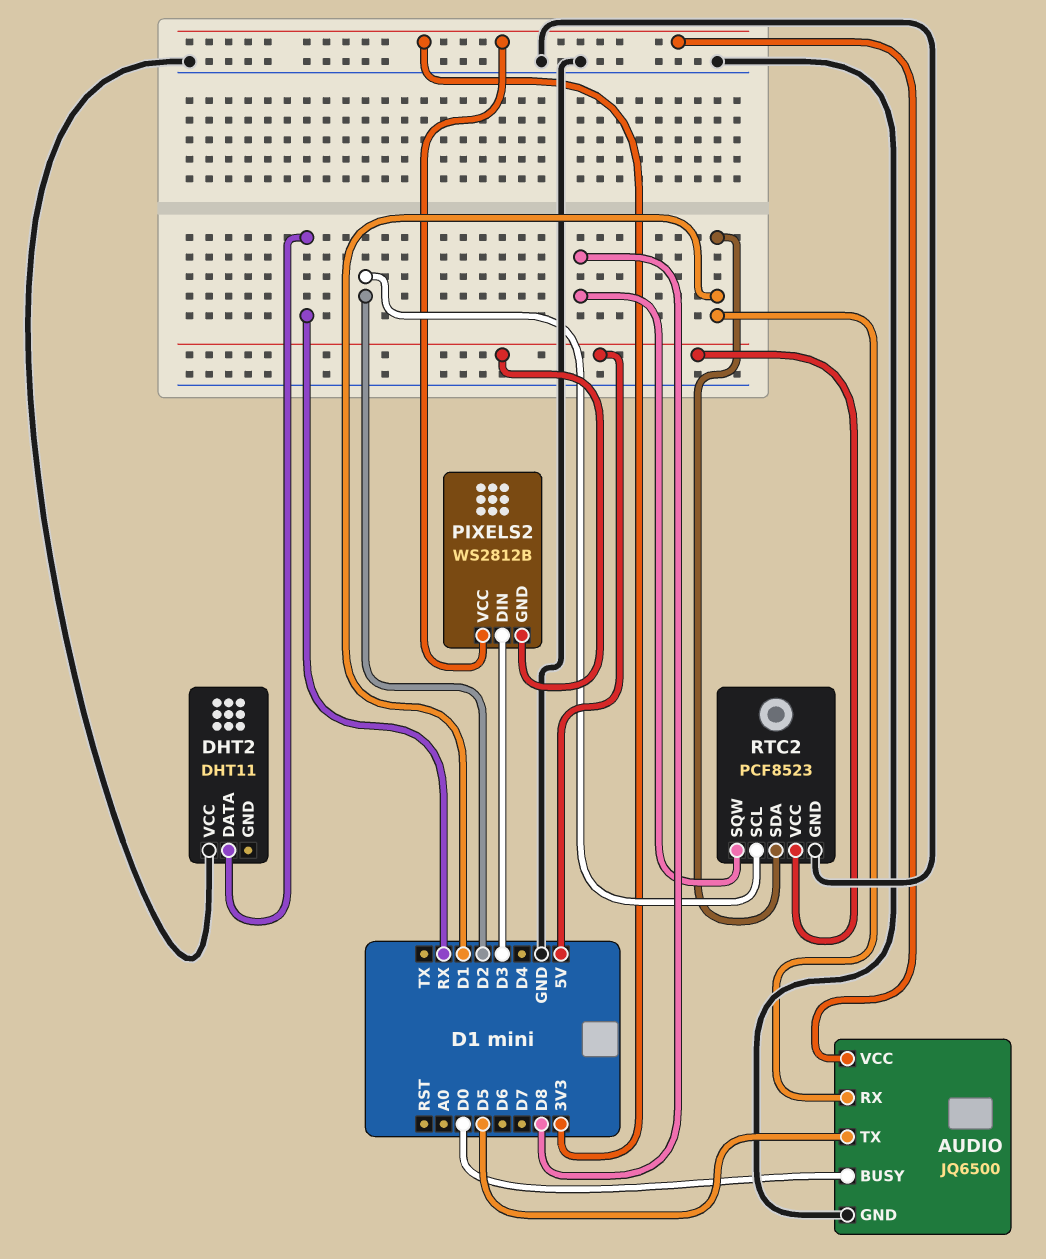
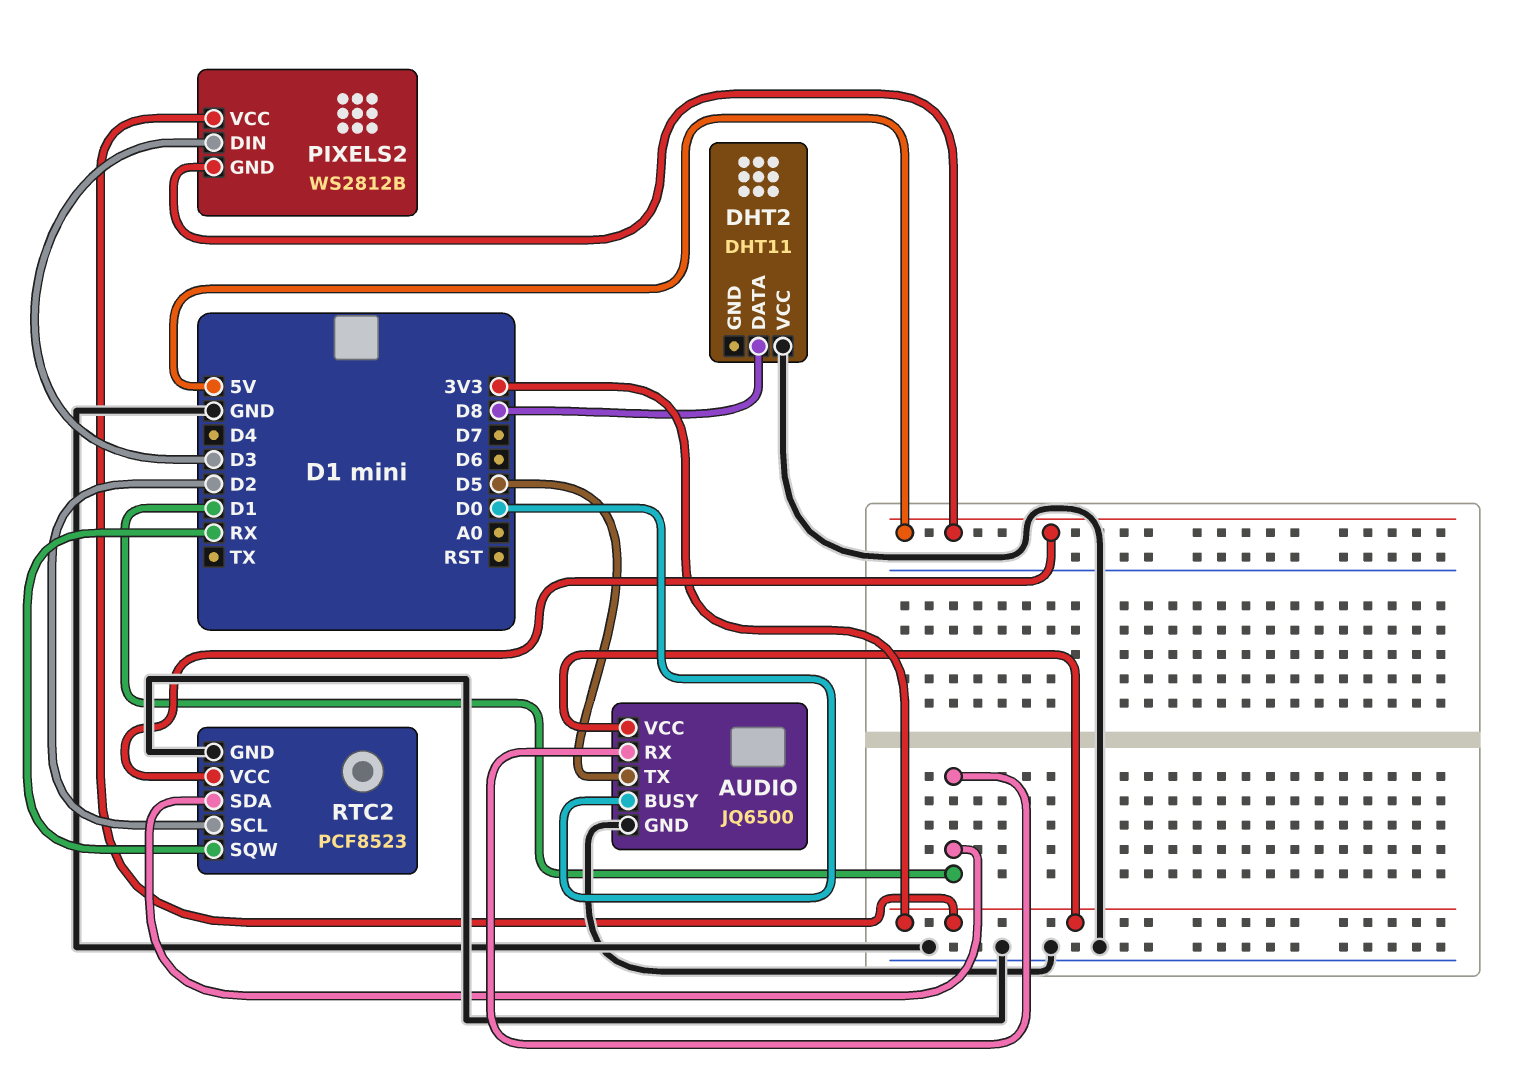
DHT2 pin DATA: RX -> D8
RTC2 pin SQW: D8 -> RX

